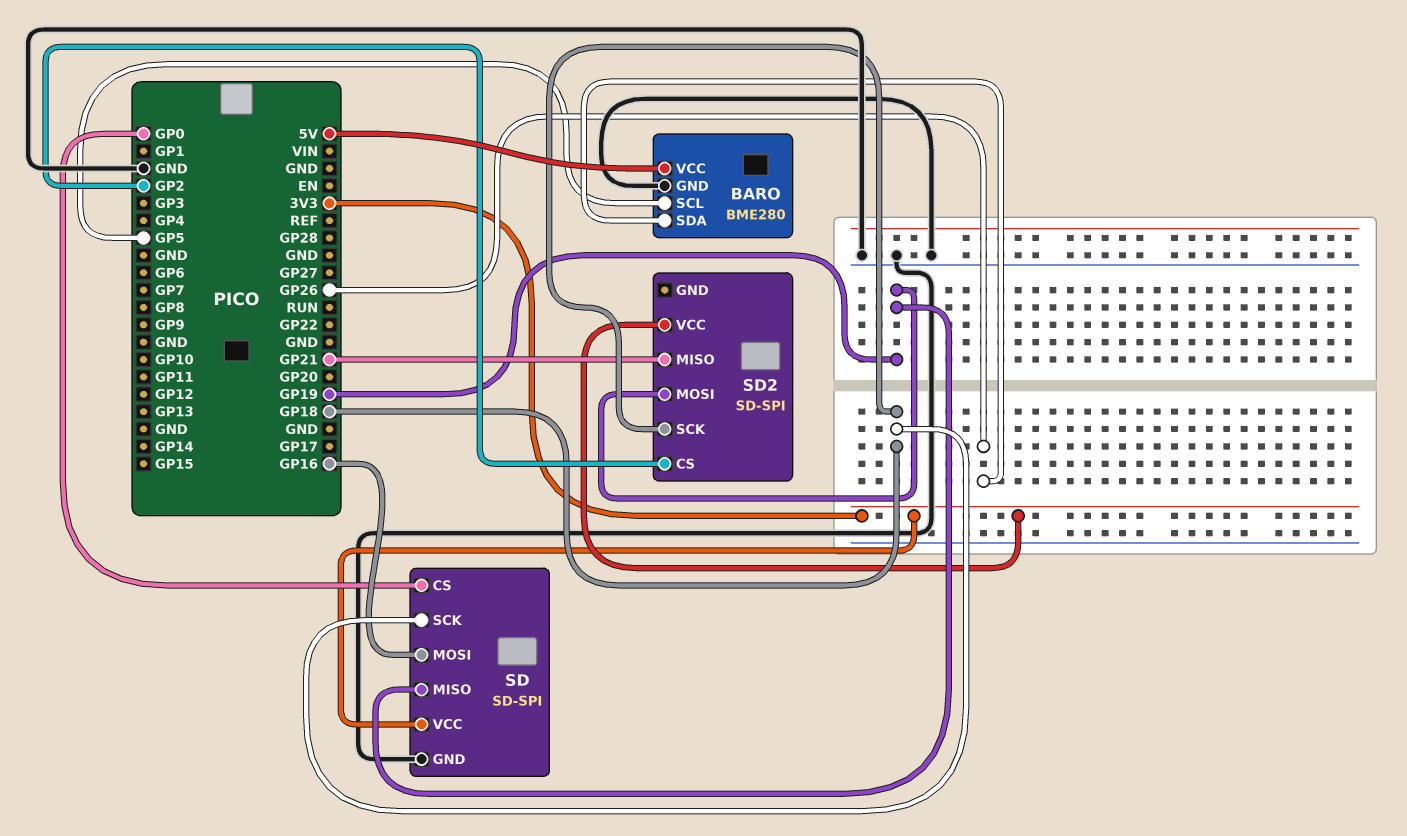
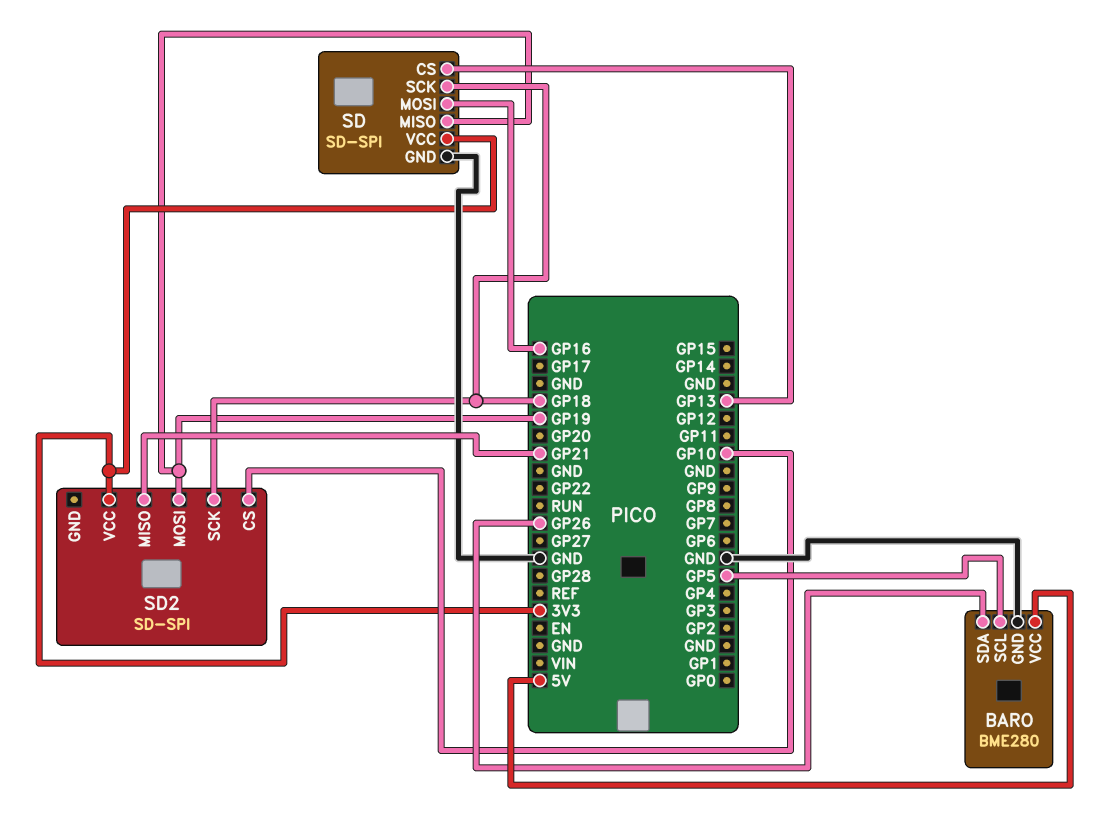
SD pin CS: GP0 -> GP13
SD2 pin CS: GP2 -> GP10

